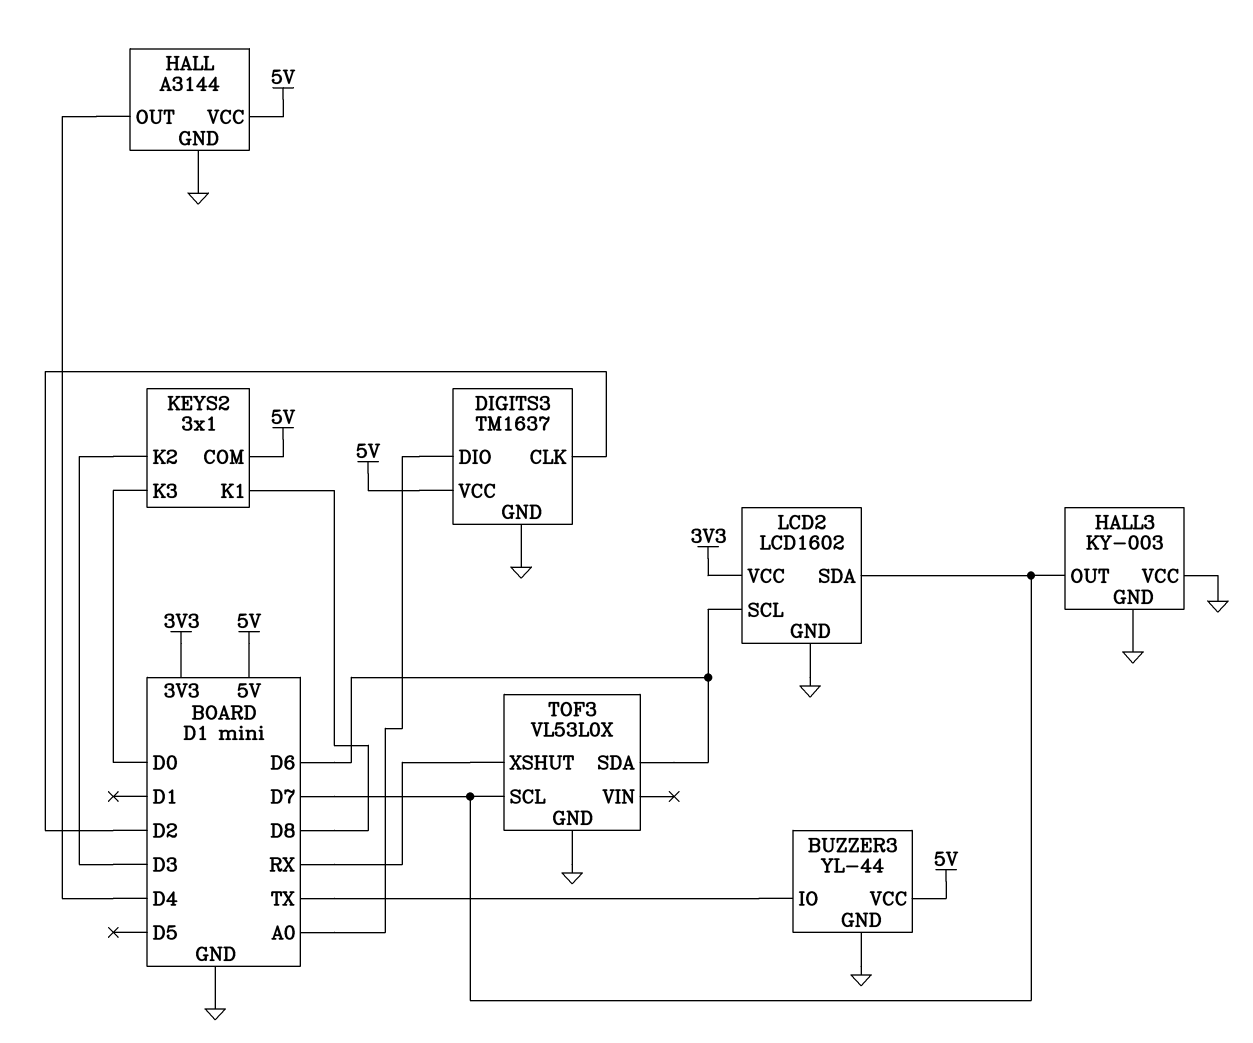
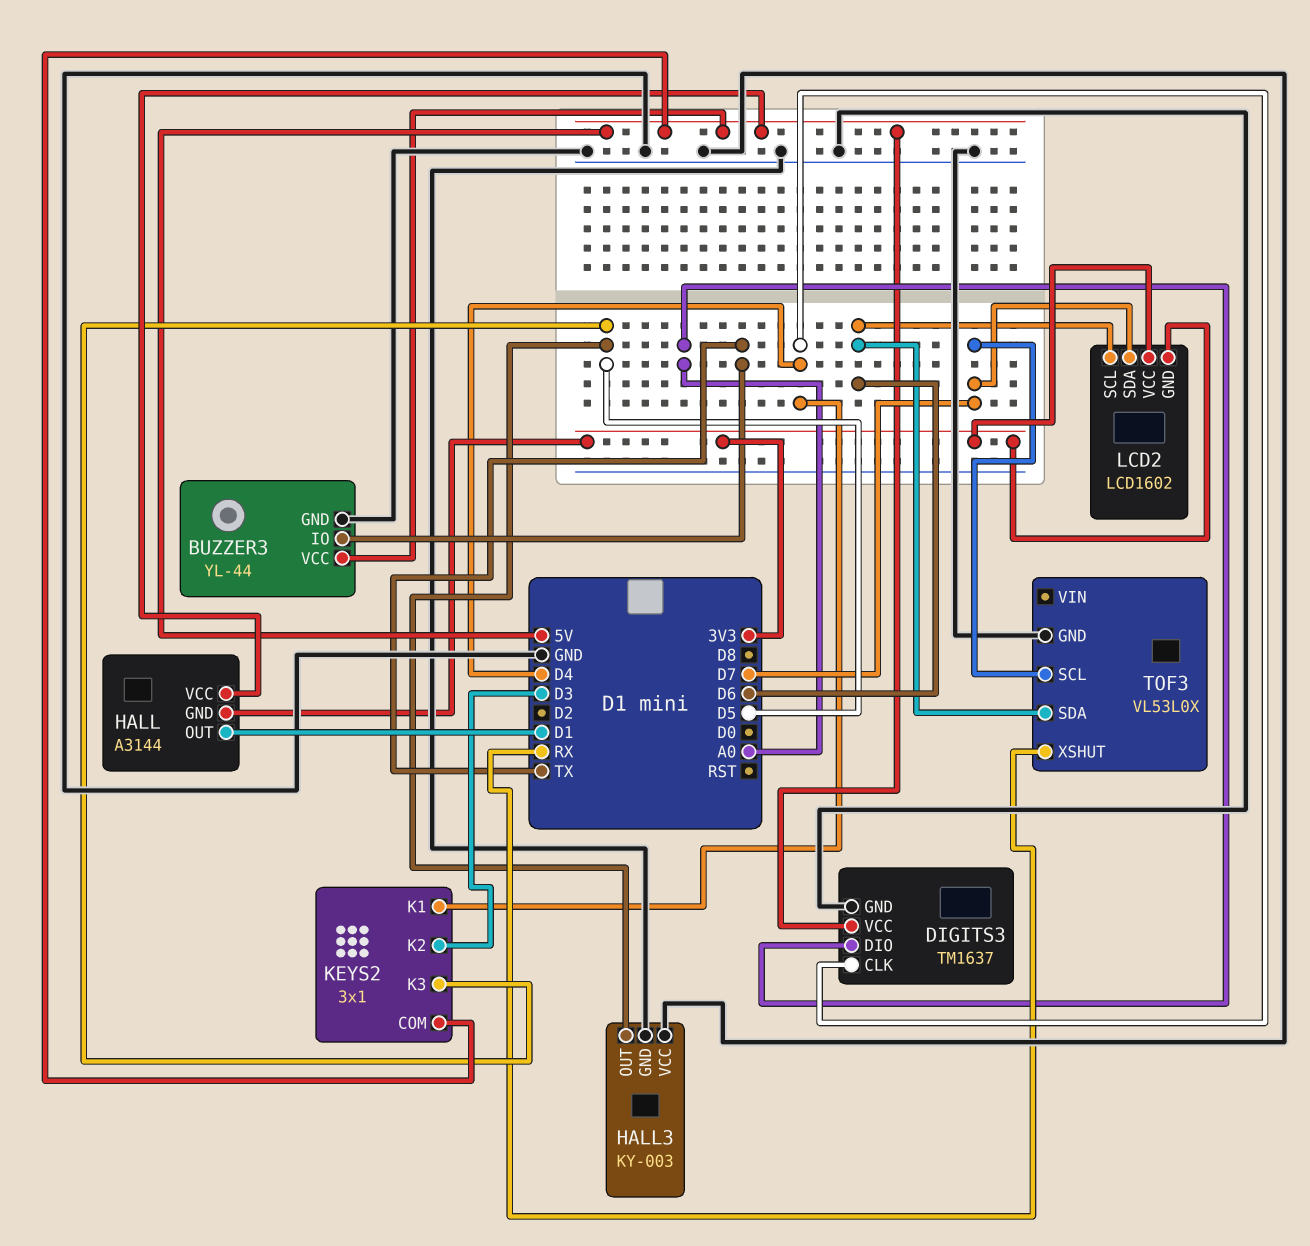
DIGITS3 pin CLK: D2 -> D4
HALL pin GND: GND -> 3V3
HALL pin OUT: D4 -> D1
HALL3 pin OUT: D7 -> D5
KEYS2 pin K1: D8 -> D4
KEYS2 pin K3: D0 -> D5
LCD2 pin GND: GND -> 3V3

